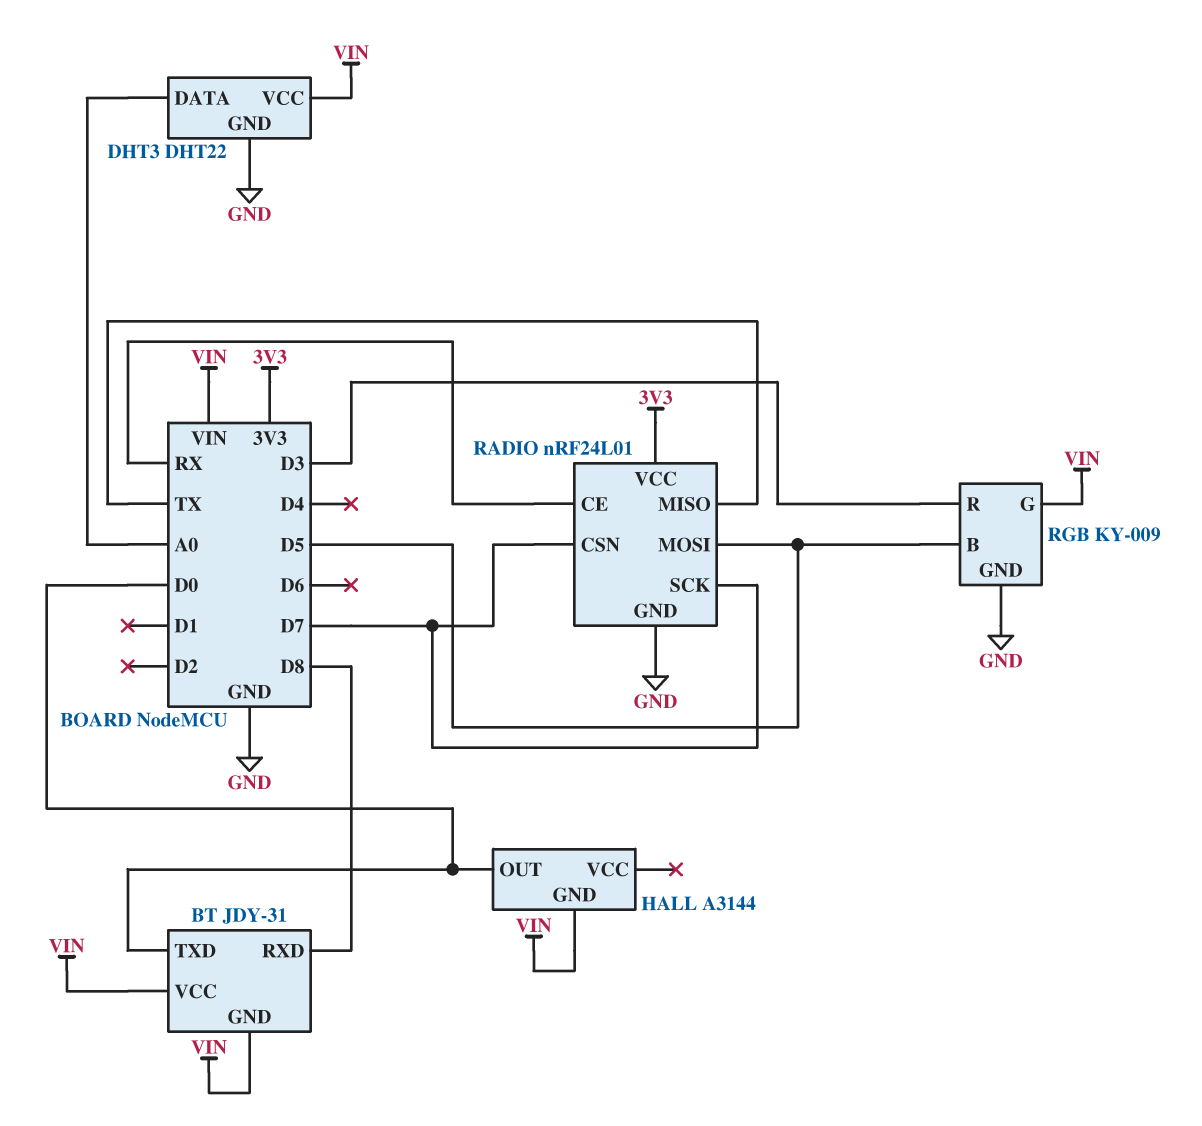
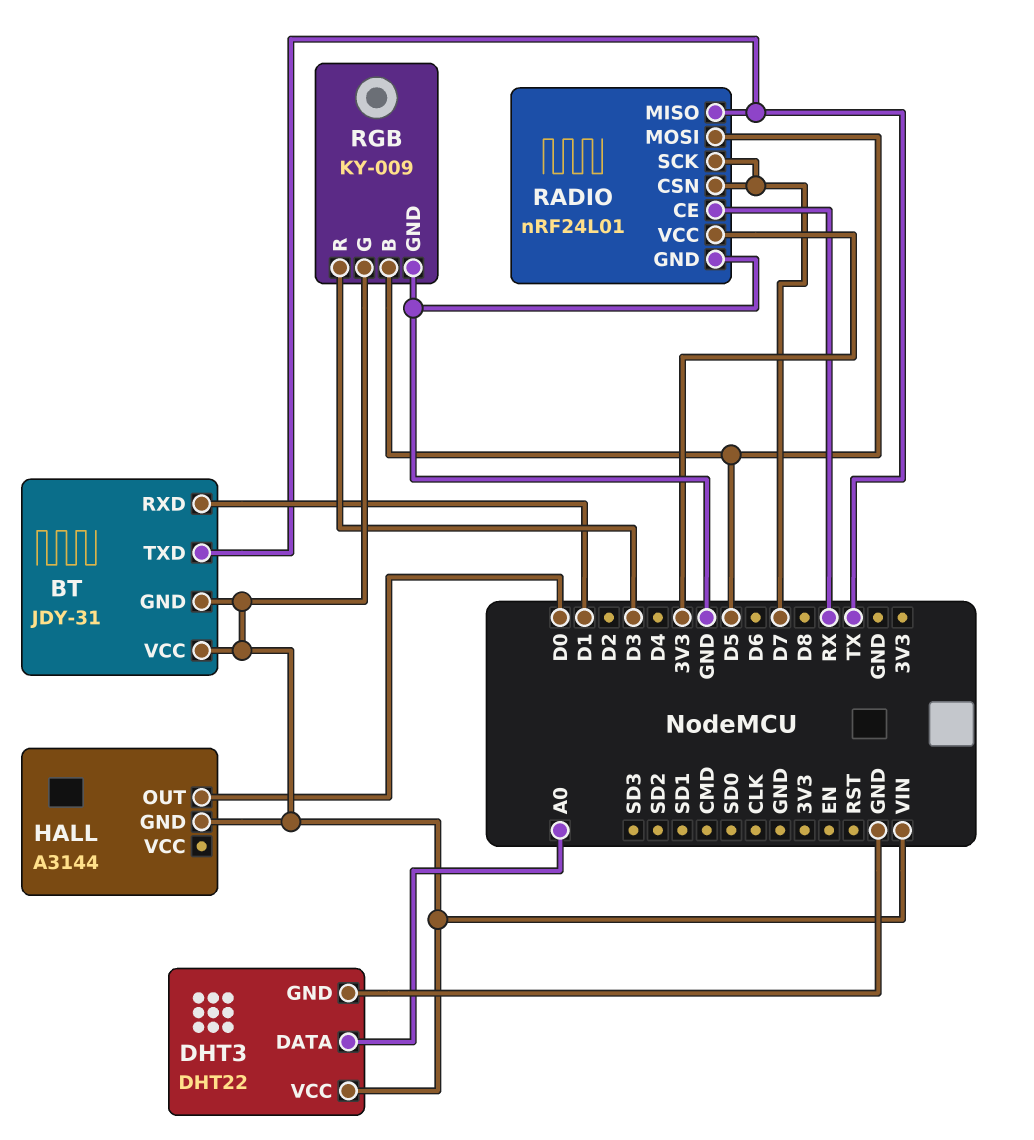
BT pin RXD: D8 -> D1
BT pin TXD: D0 -> TX

